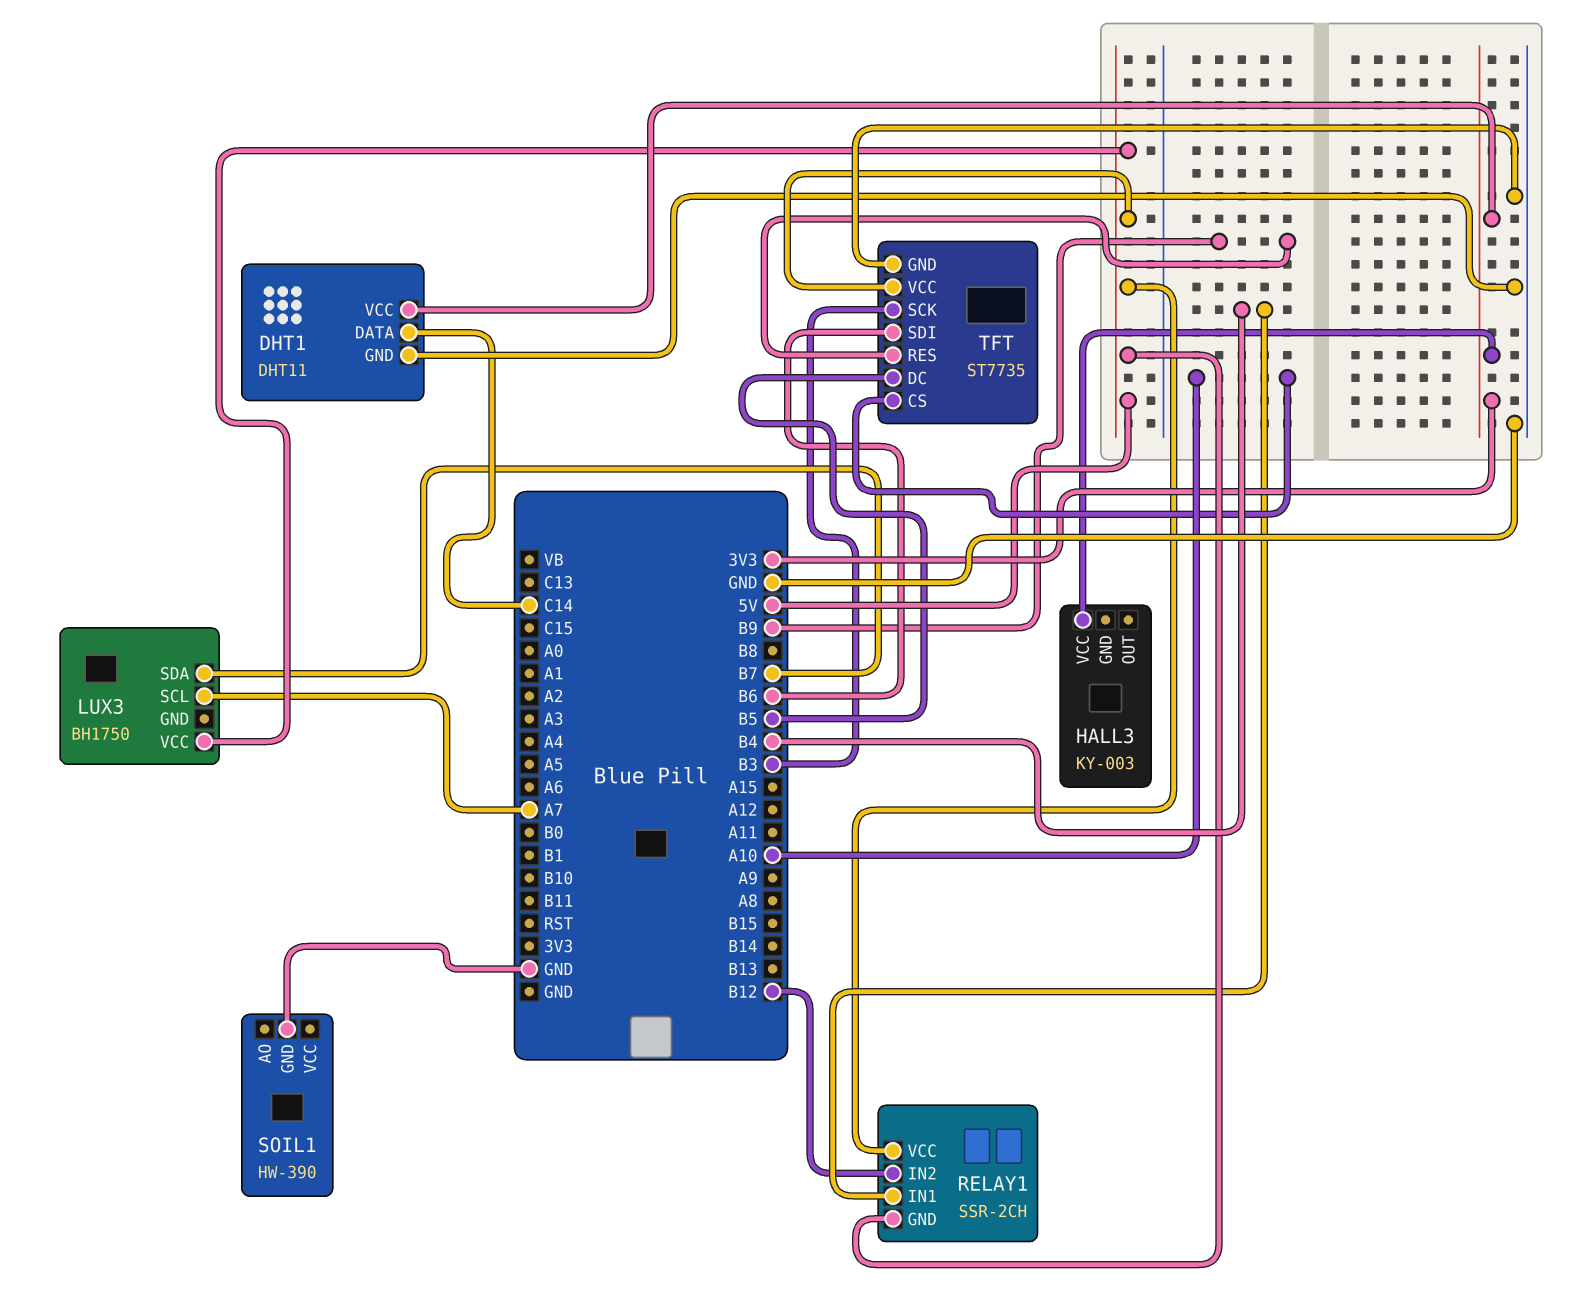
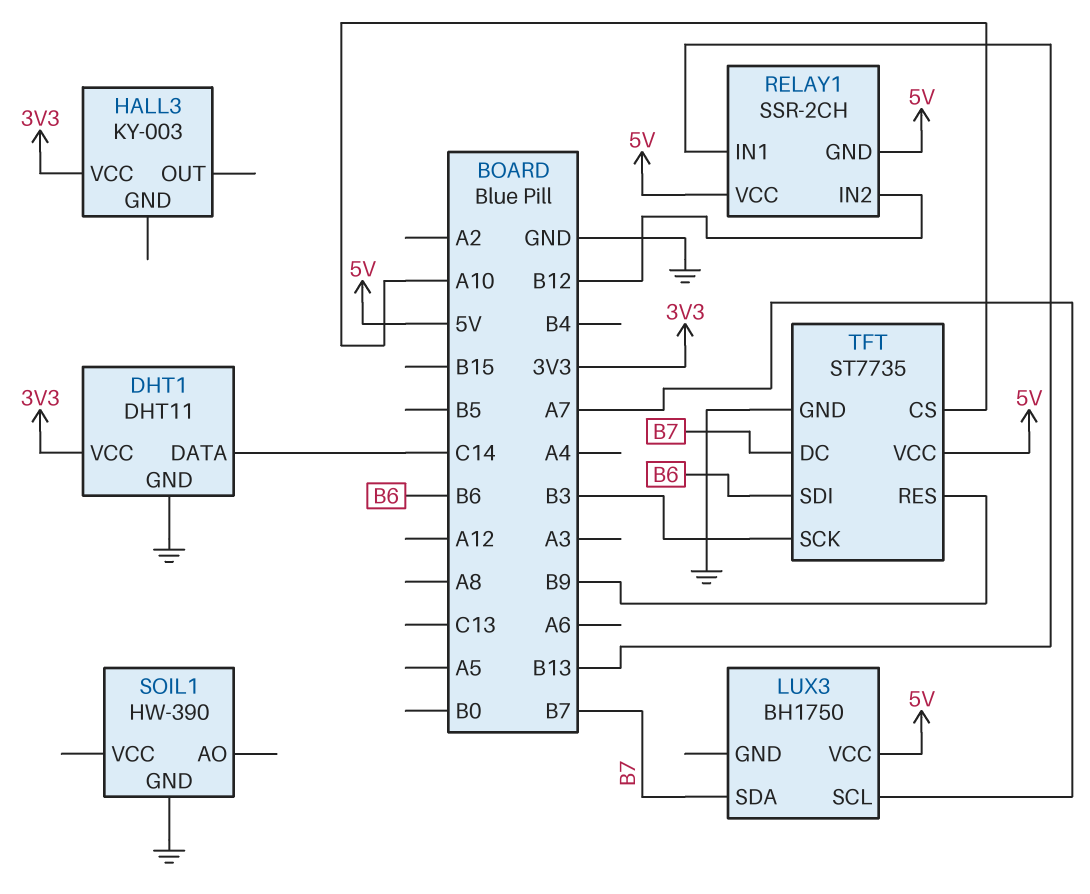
RELAY1 pin IN1: B4 -> B13
TFT pin DC: B5 -> B7

